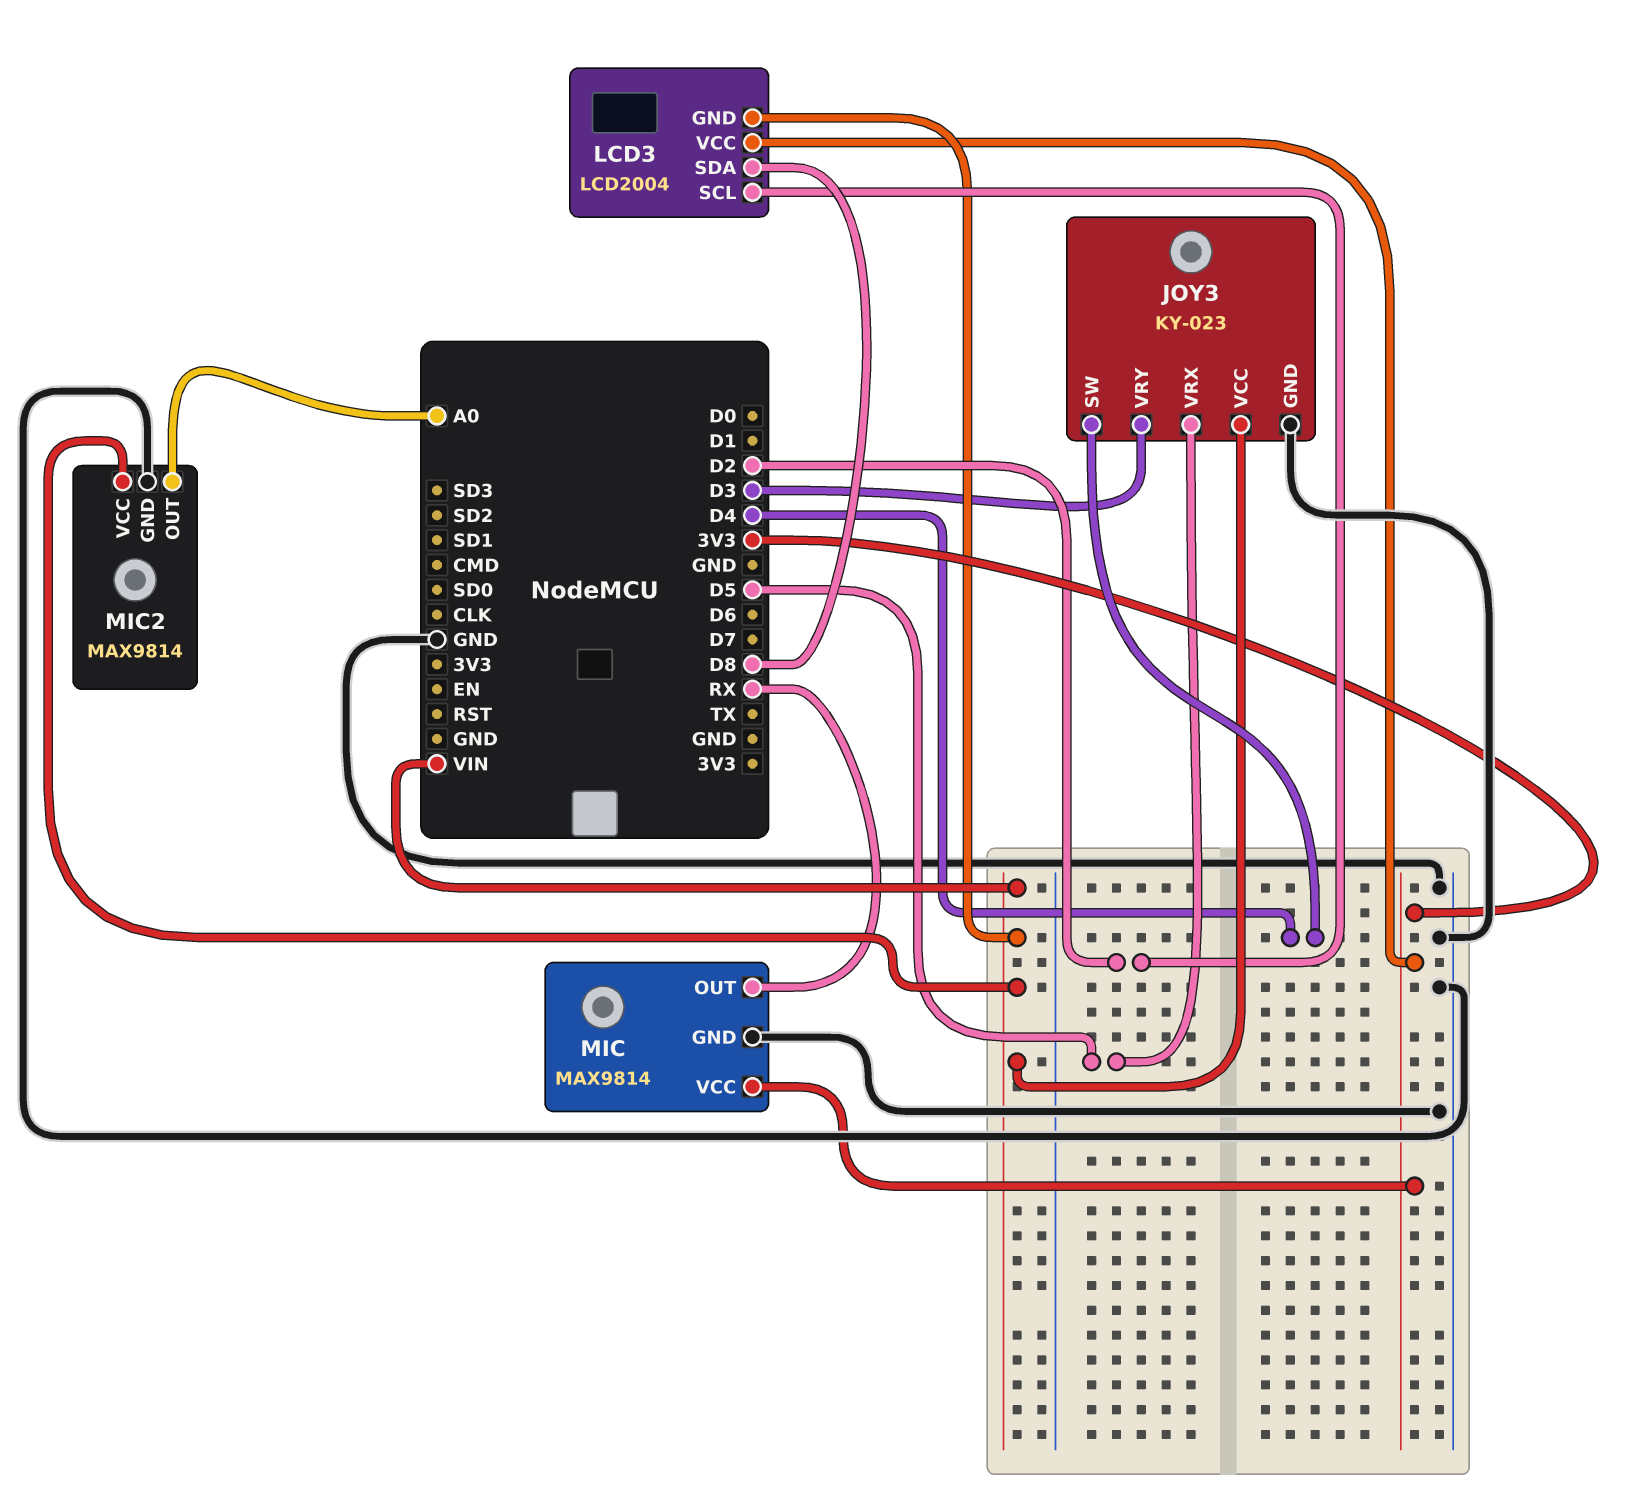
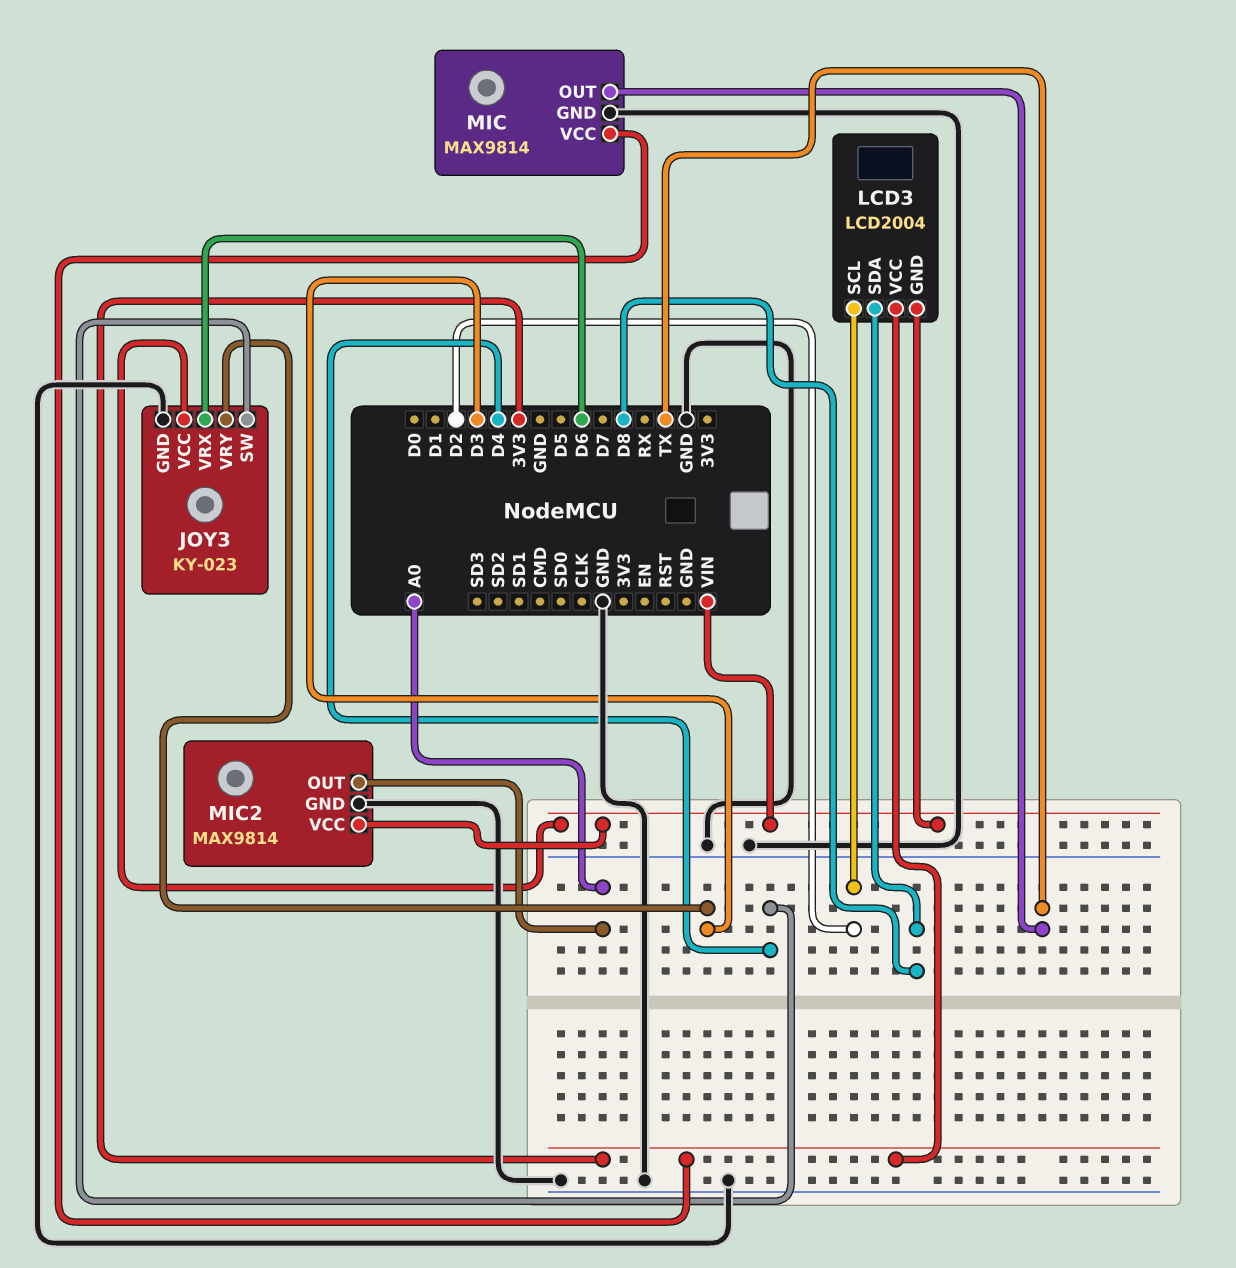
JOY3 pin VRX: D5 -> D6
MIC pin OUT: RX -> TX

